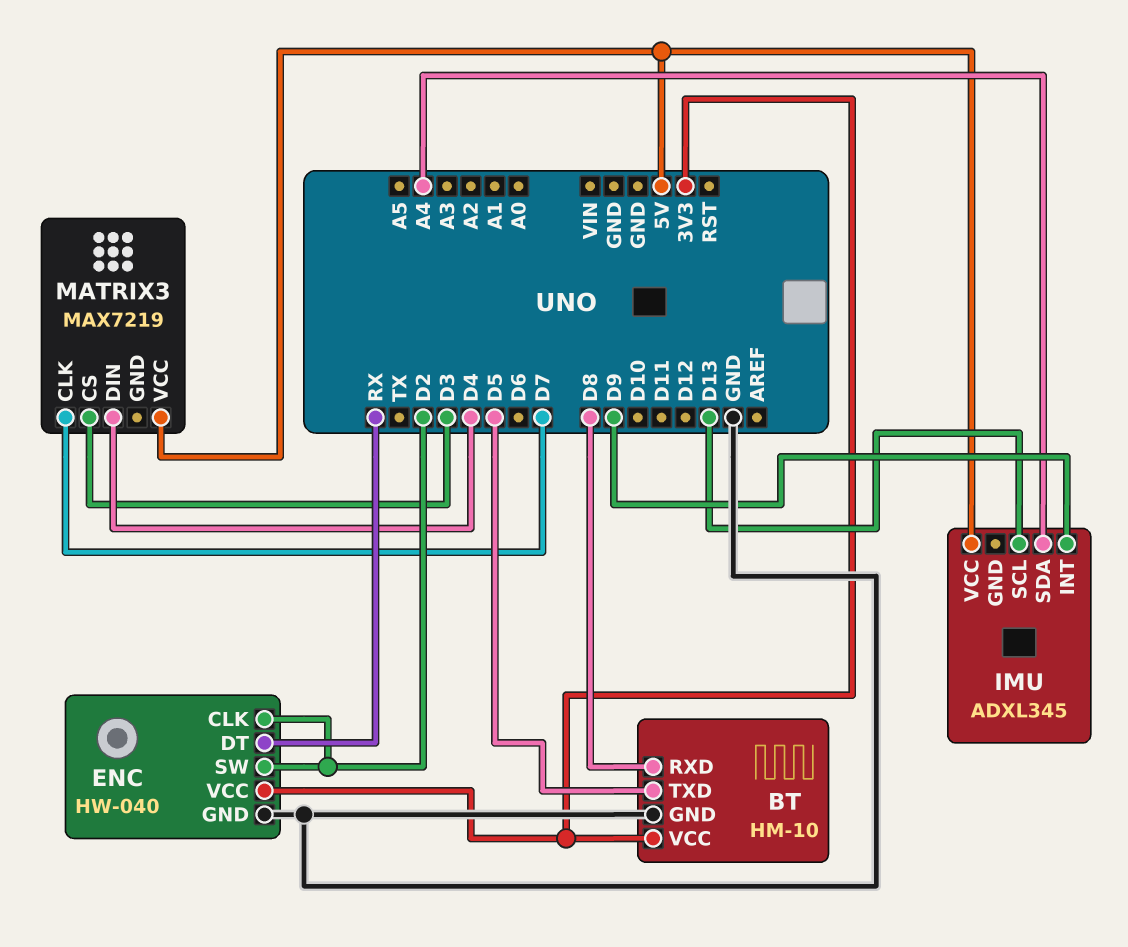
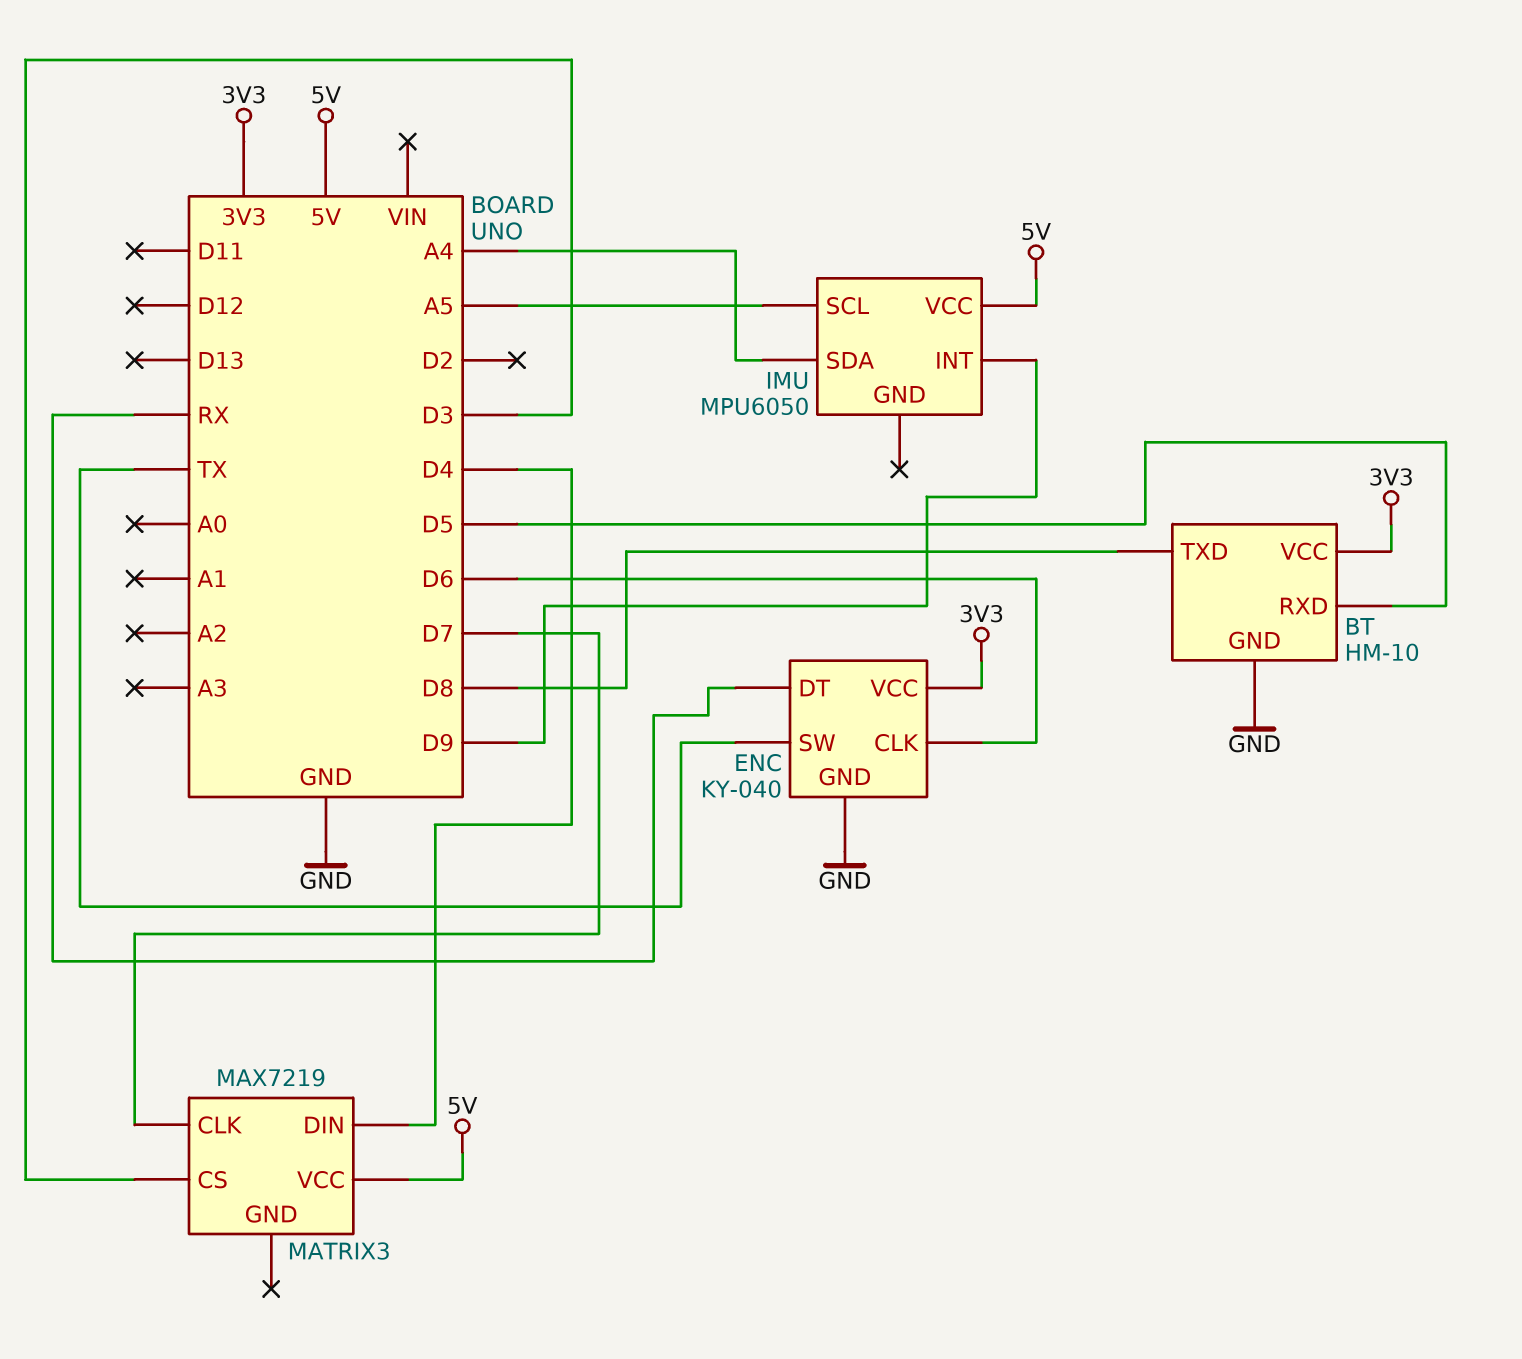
BT pin RXD: D8 -> D5
BT pin TXD: D5 -> D8
ENC: HW-040 -> KY-040
ENC pin CLK: D2 -> D6
ENC pin SW: D2 -> TX
IMU: ADXL345 -> MPU6050
IMU pin SCL: D13 -> A5

